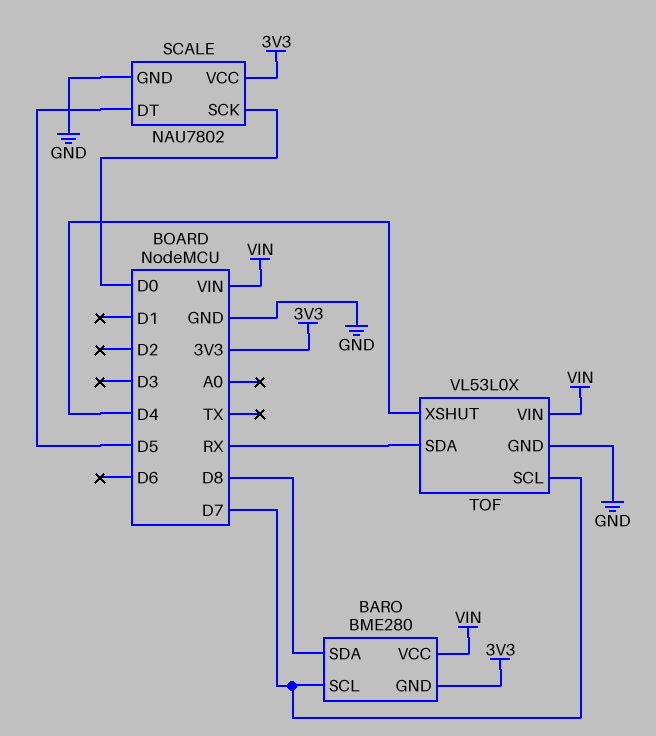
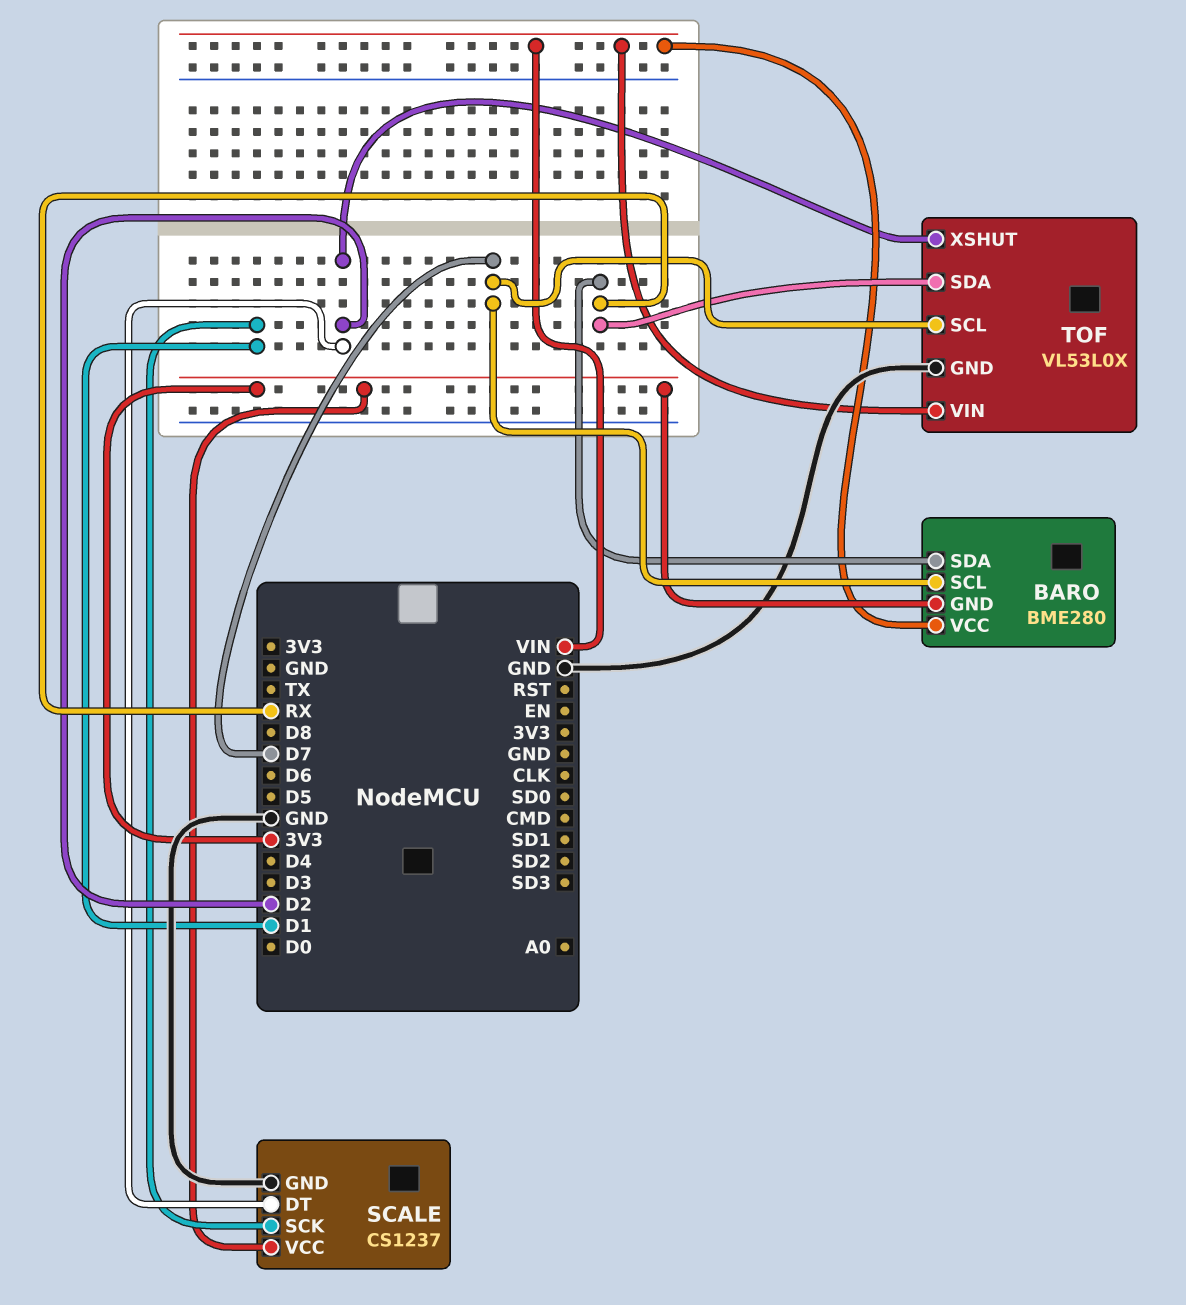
BARO pin SDA: D8 -> RX
SCALE: NAU7802 -> CS1237
SCALE pin DT: D5 -> D2
SCALE pin SCK: D0 -> D1
TOF pin XSHUT: D4 -> D2

